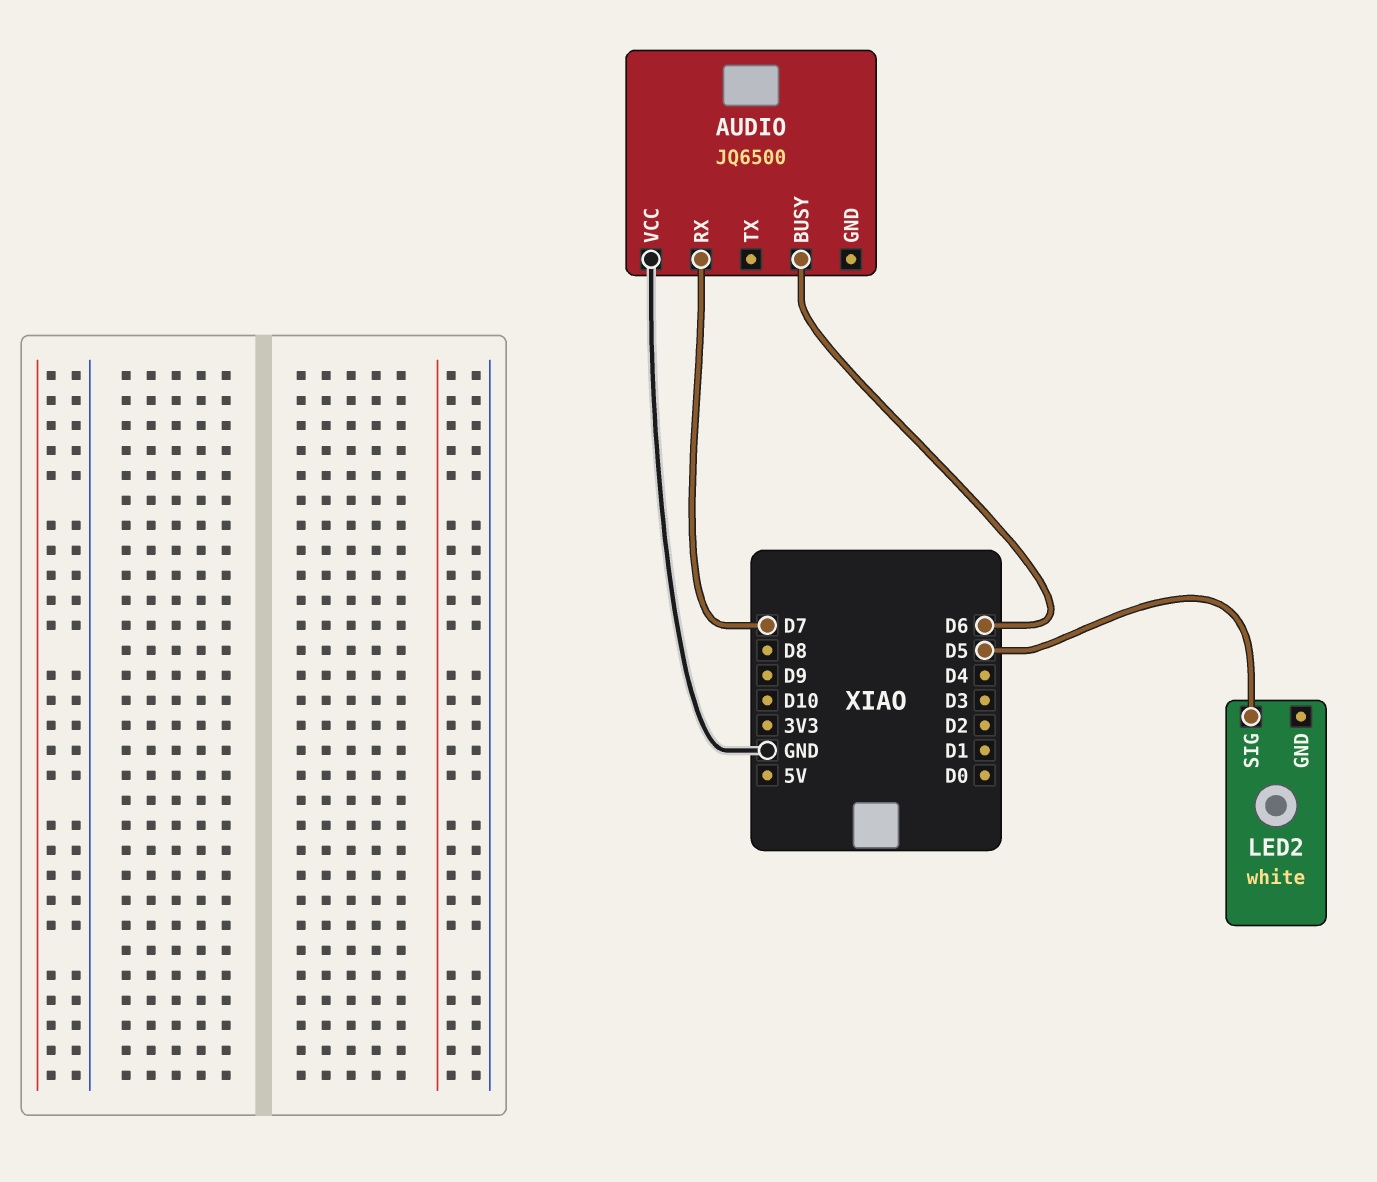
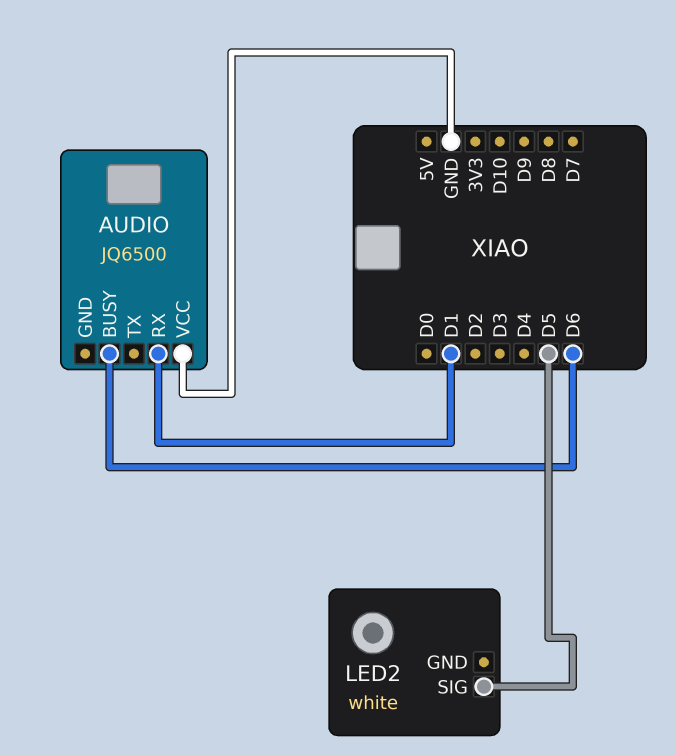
AUDIO pin RX: D7 -> D1

